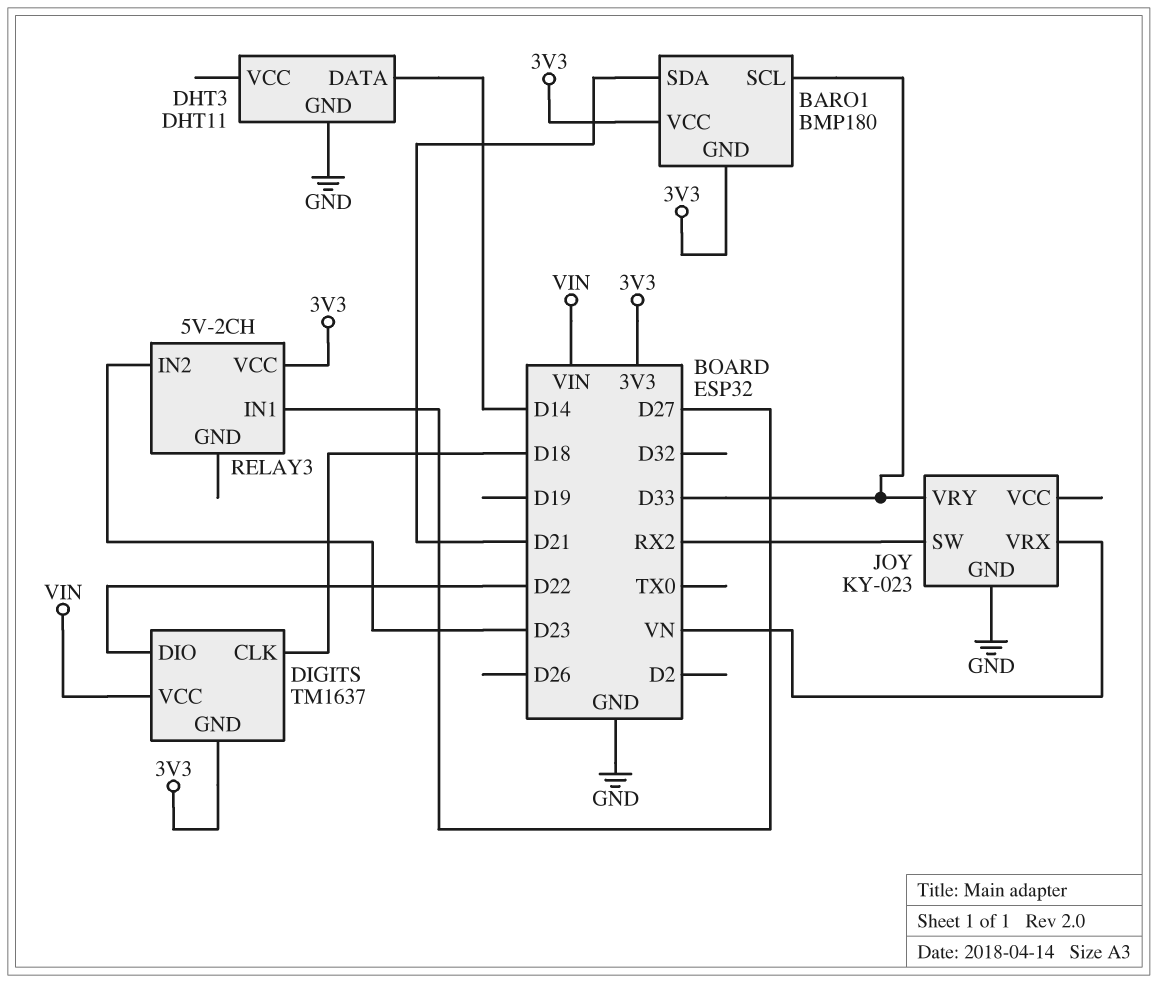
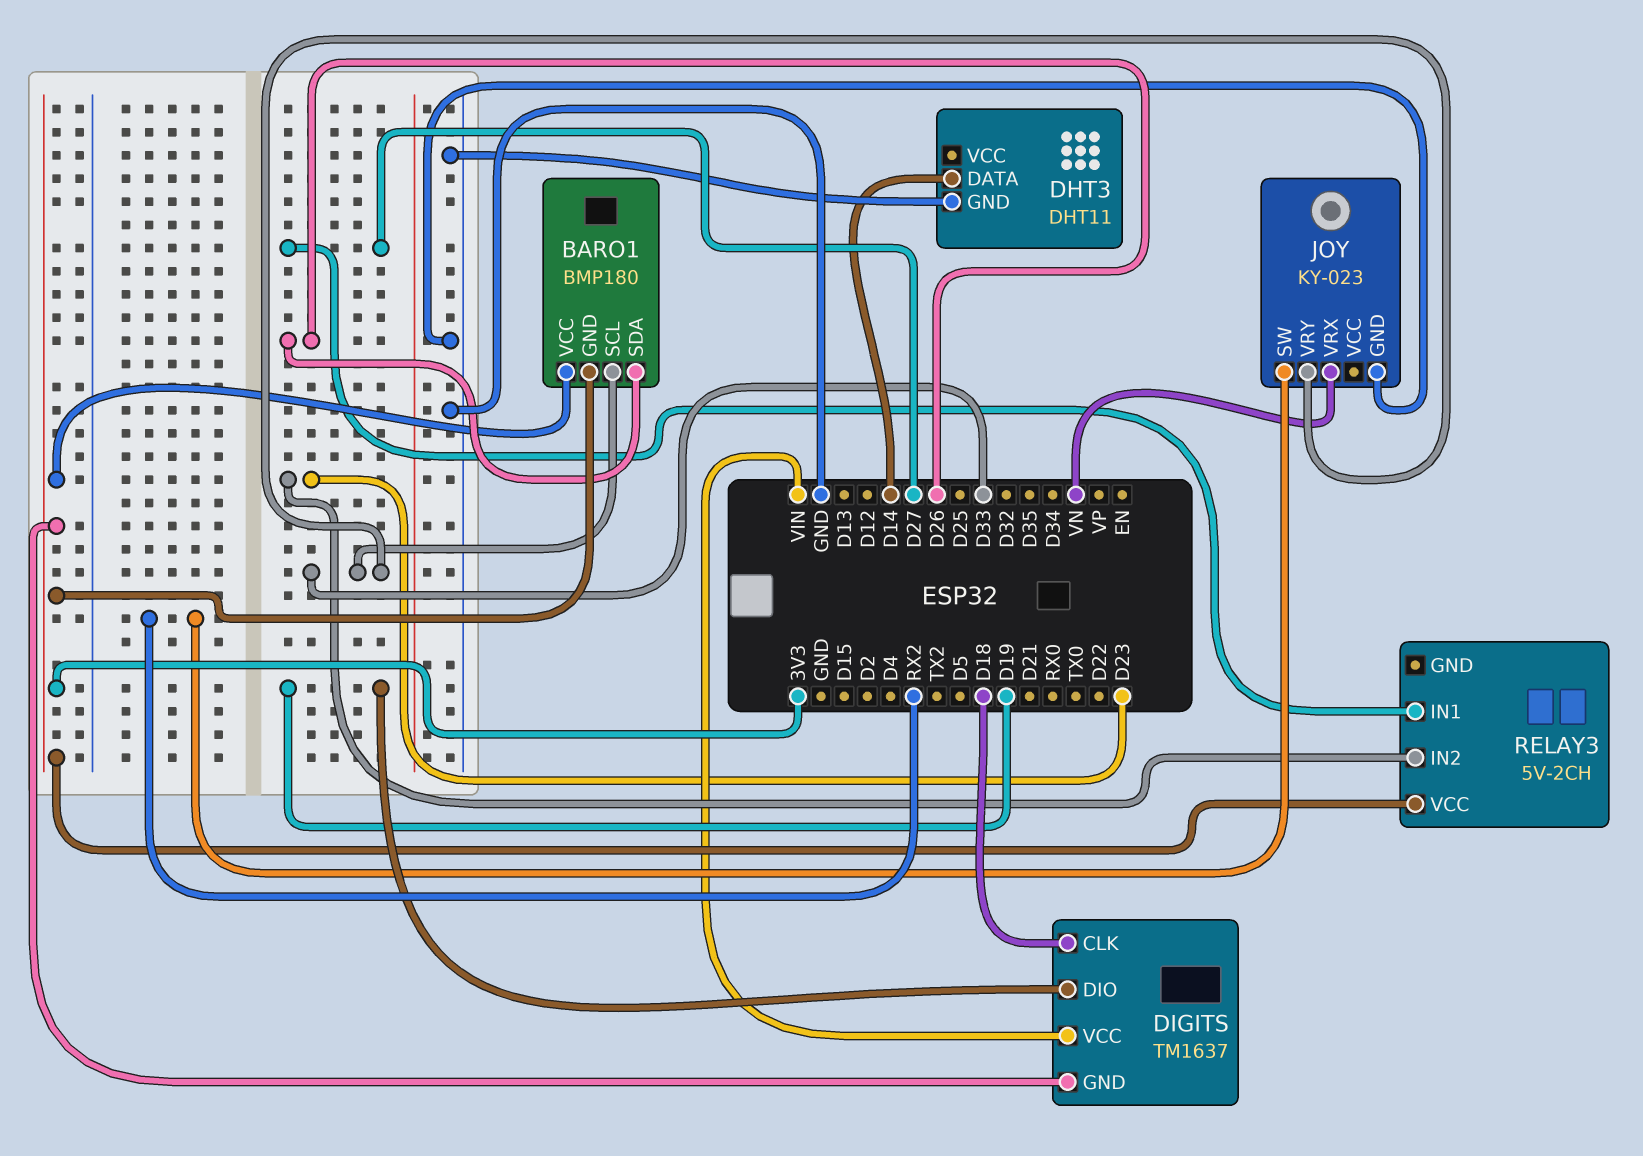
BARO1 pin SDA: D21 -> D26
DIGITS pin DIO: D22 -> D19

